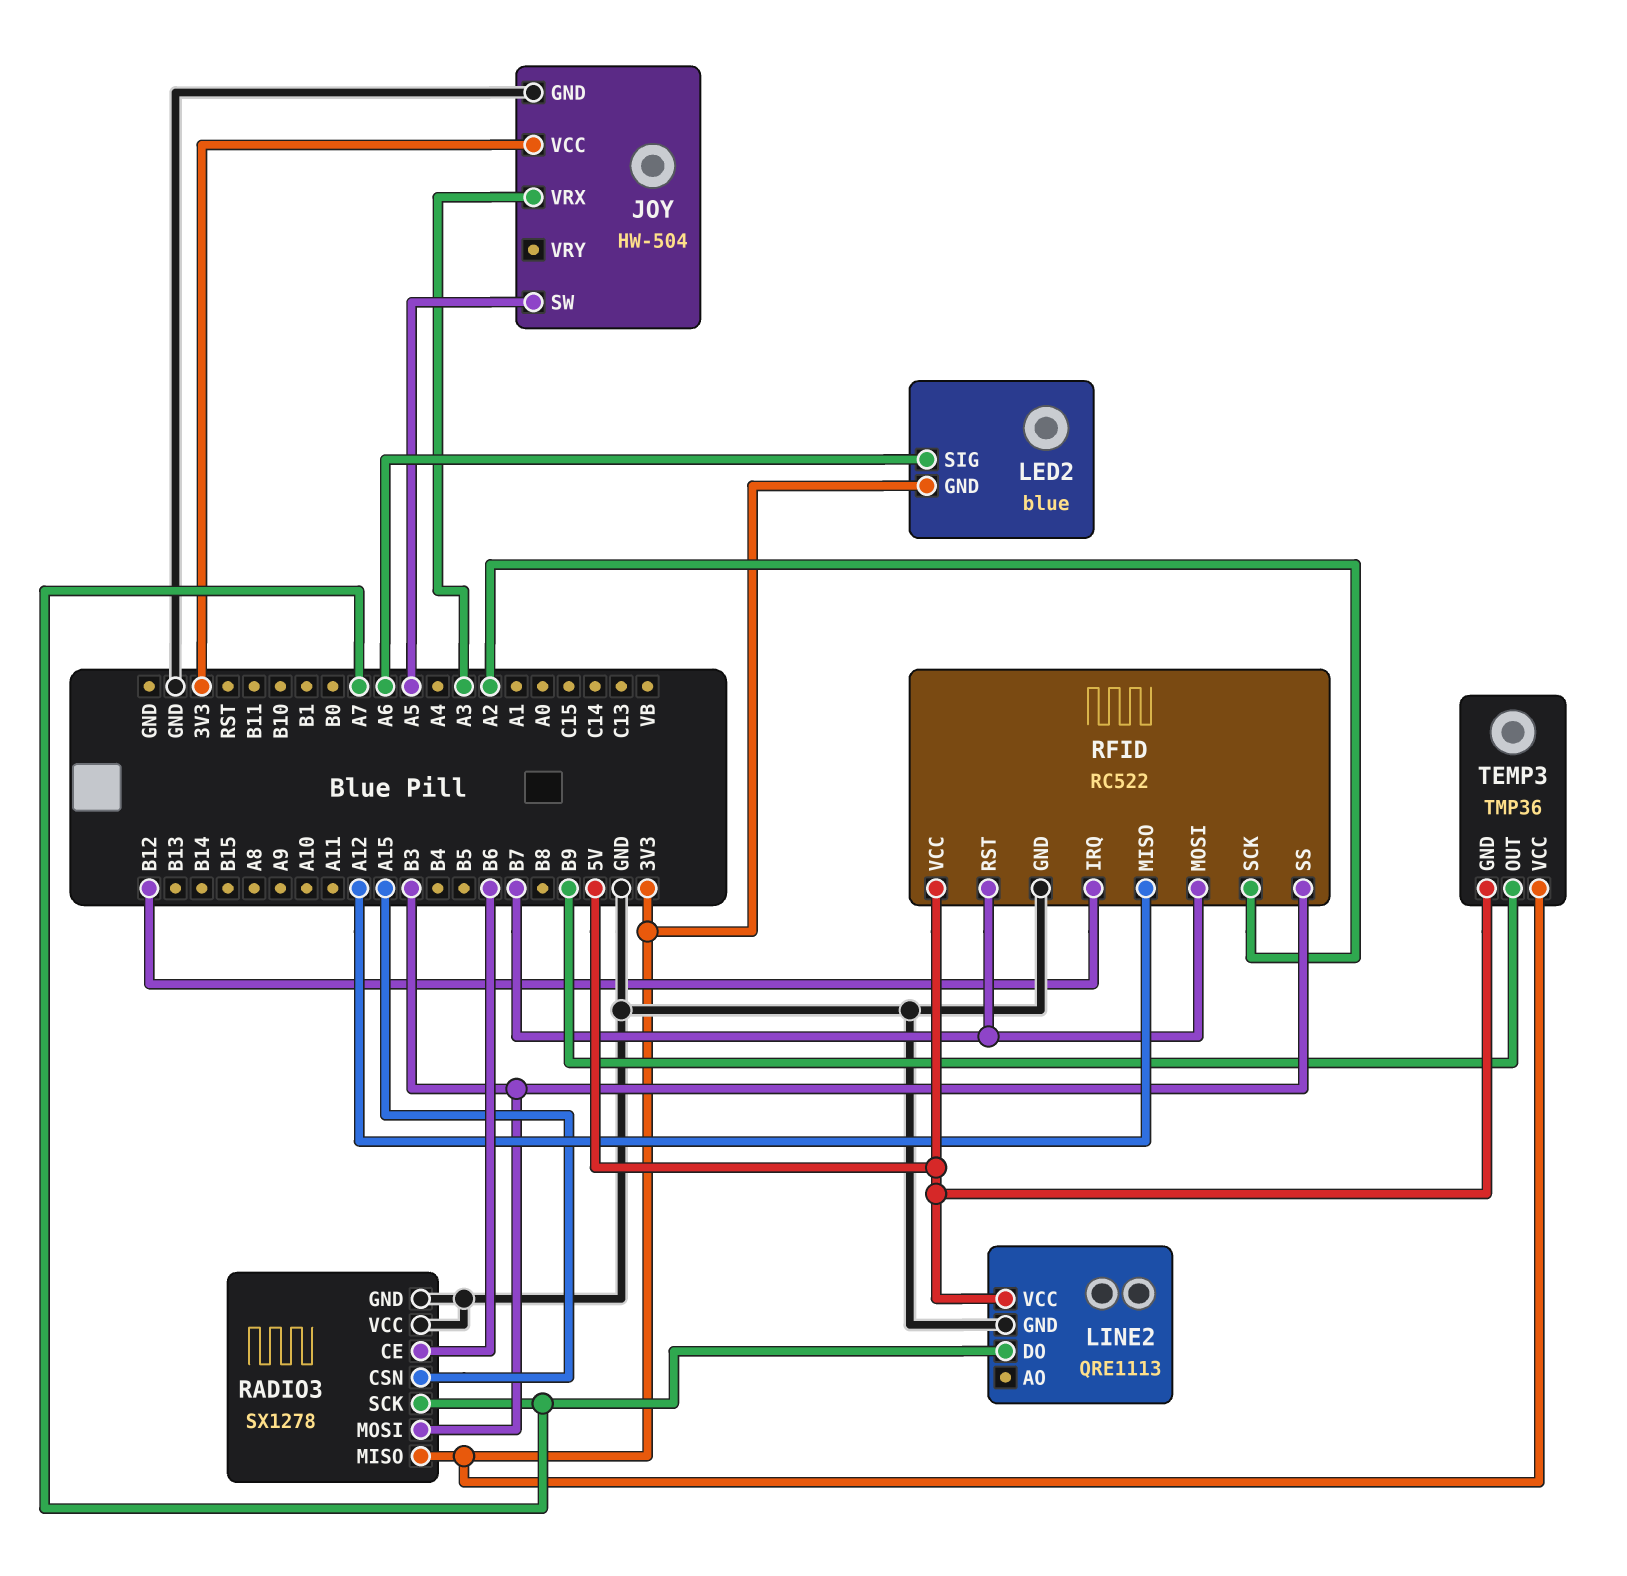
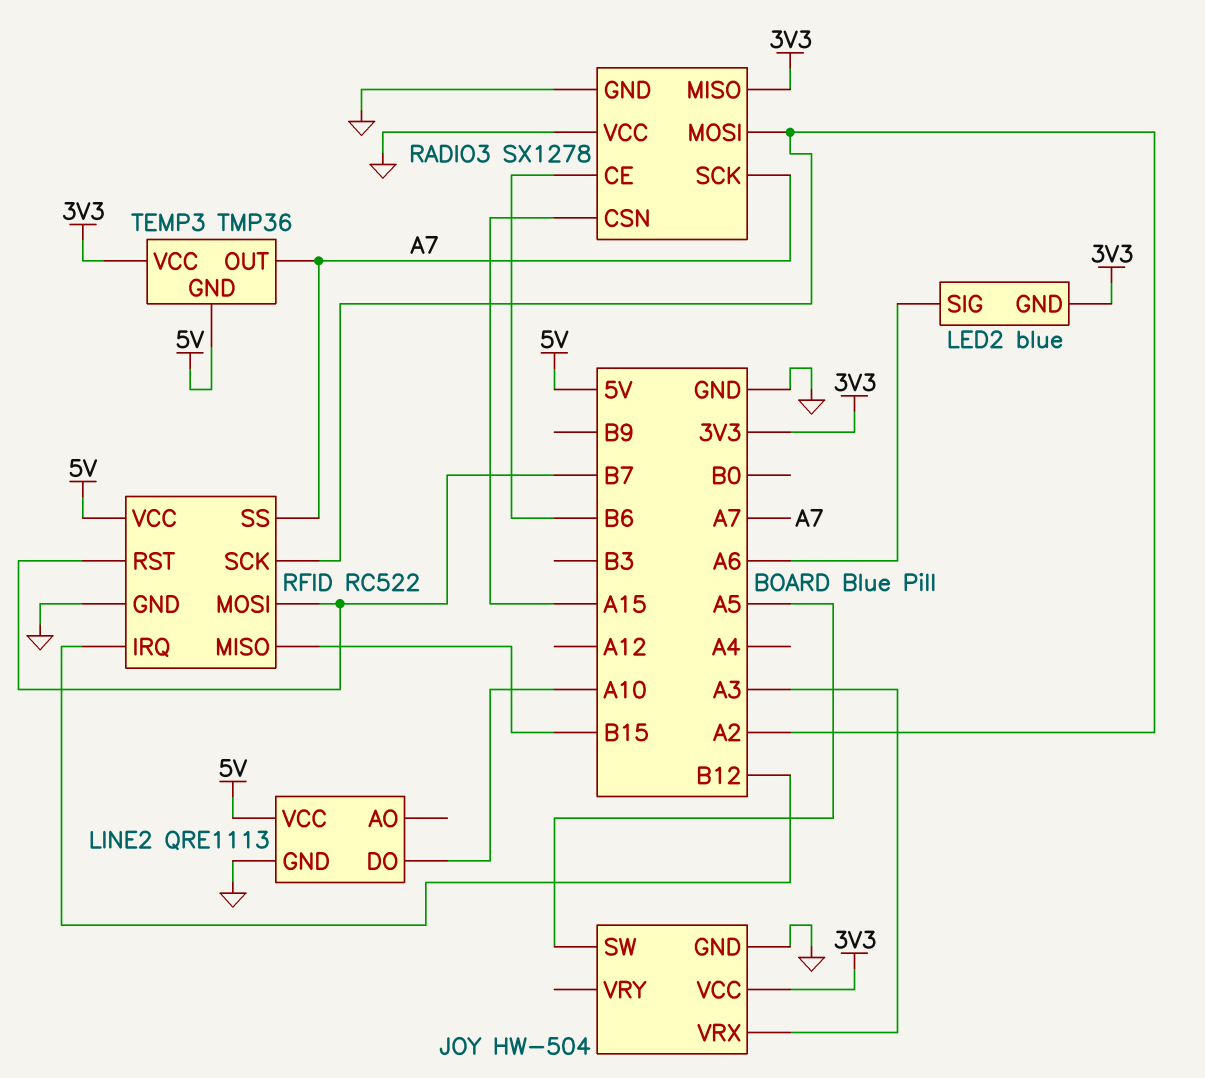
LINE2 pin DO: A7 -> A10
RADIO3 pin MOSI: B3 -> A2
RFID pin MISO: A12 -> B15
RFID pin SS: B3 -> A7
TEMP3 pin OUT: B9 -> A7

